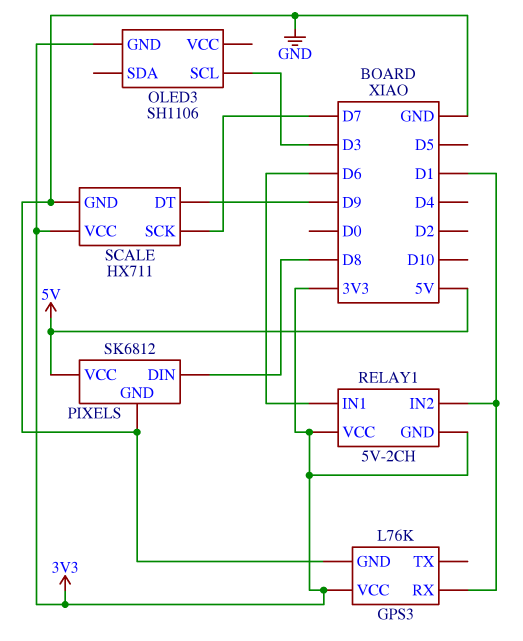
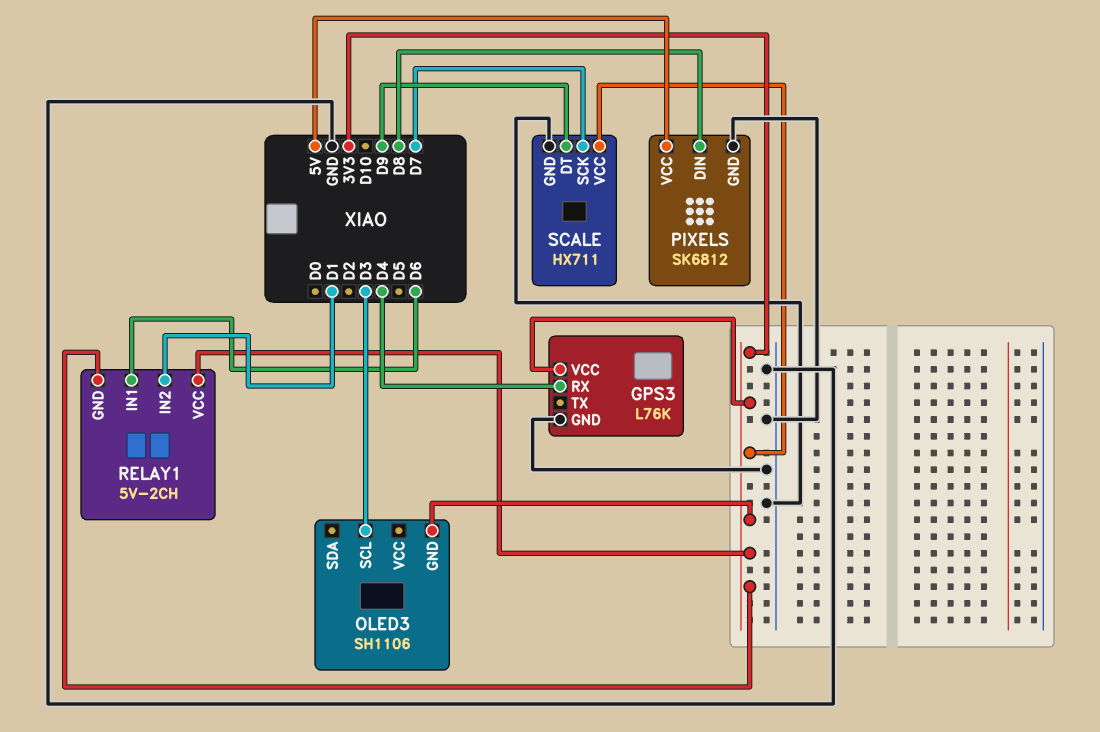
GPS3 pin RX: D1 -> D4

